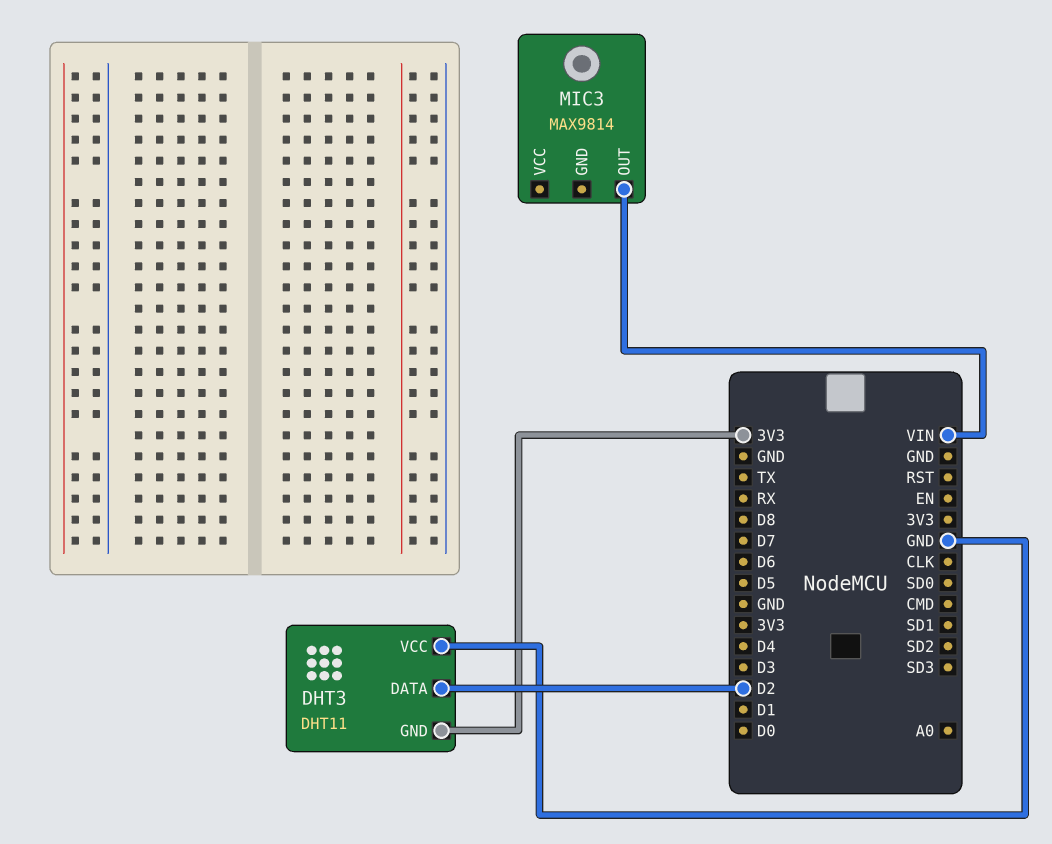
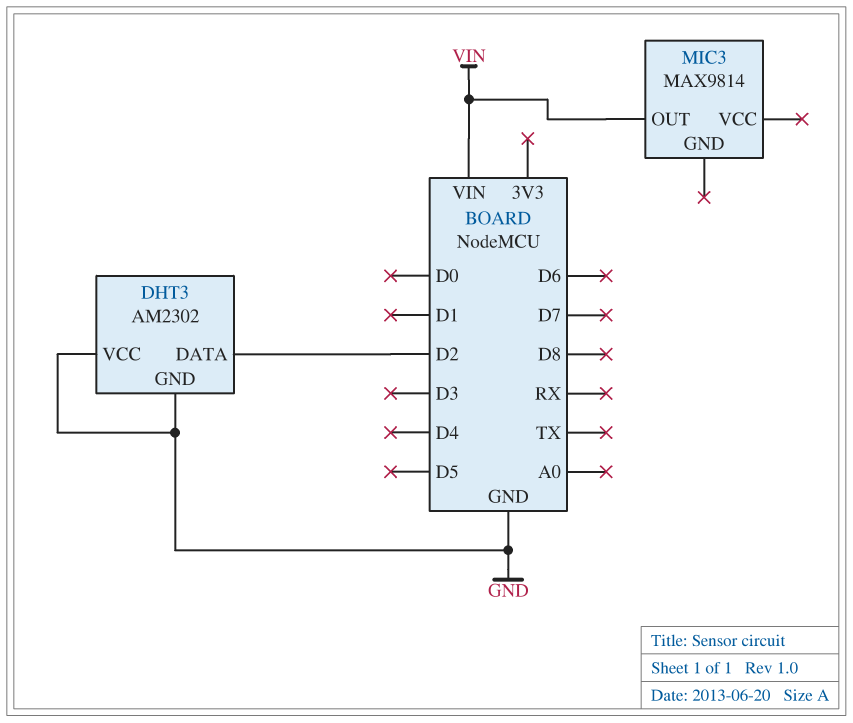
DHT3: DHT11 -> AM2302
DHT3 pin GND: 3V3 -> GND

